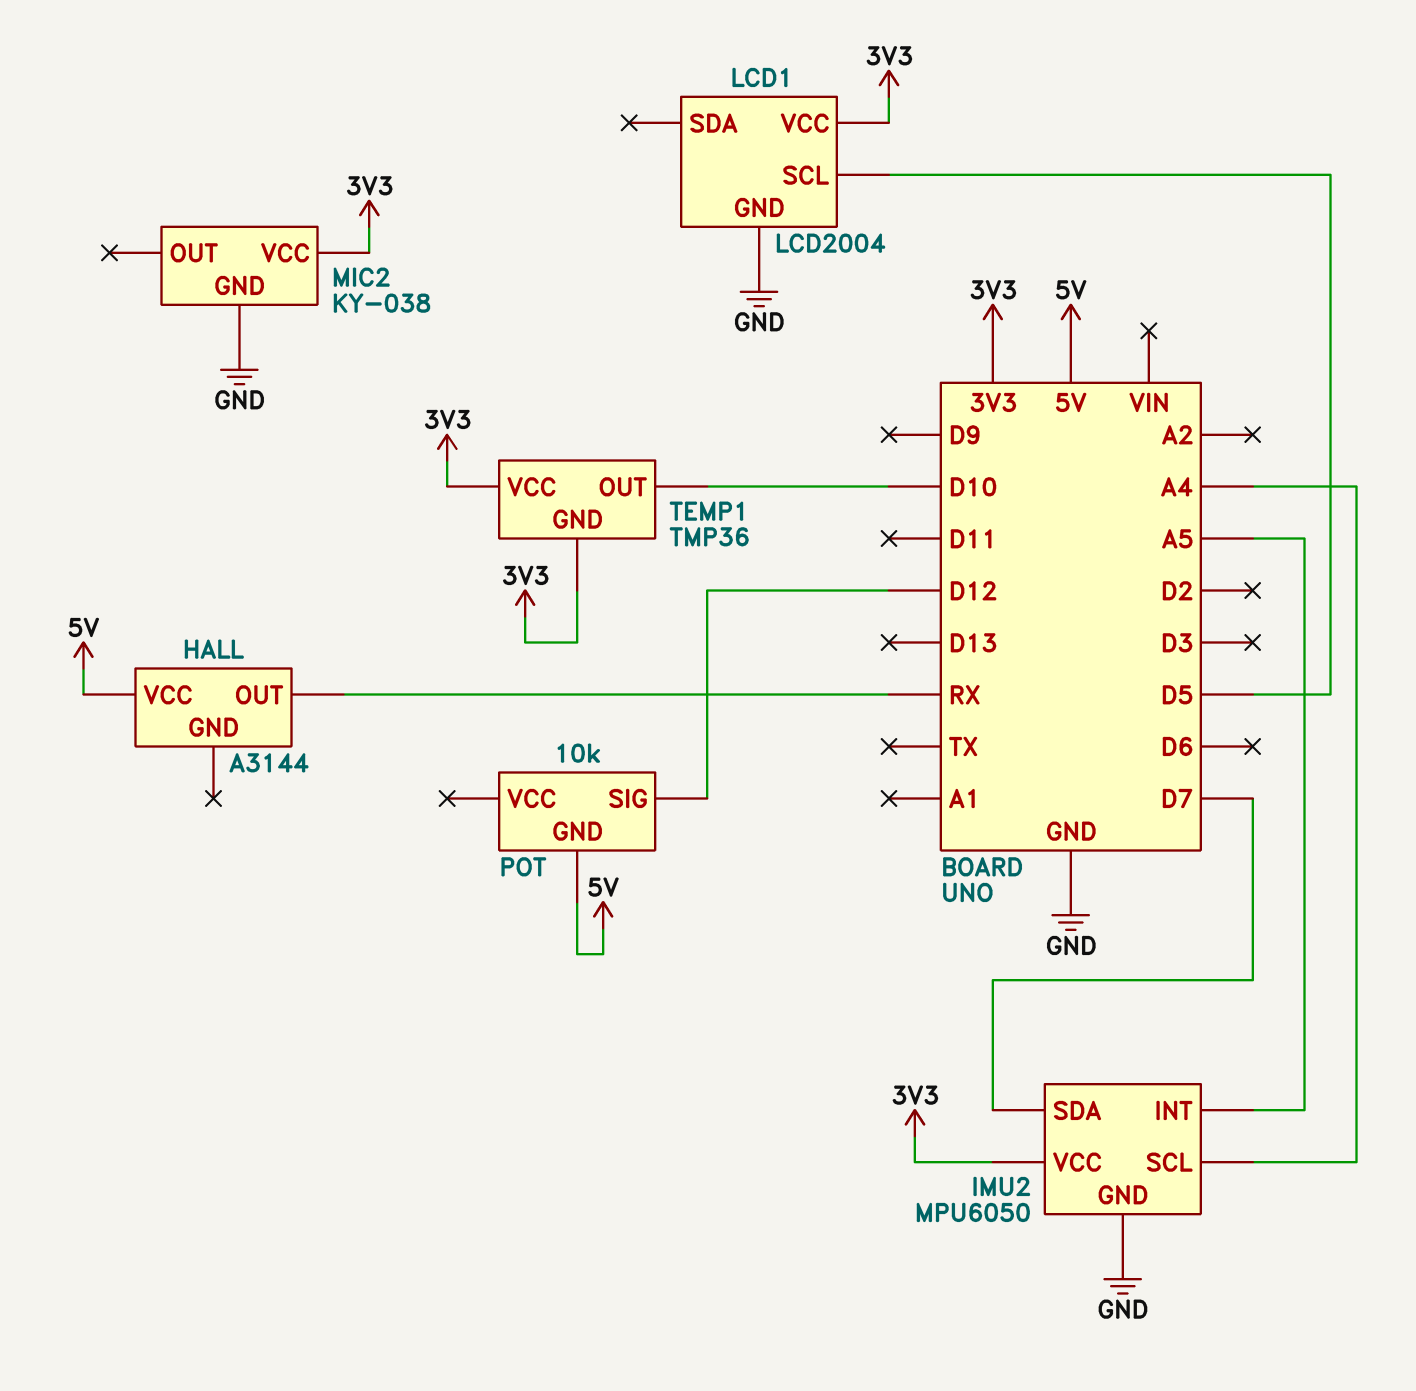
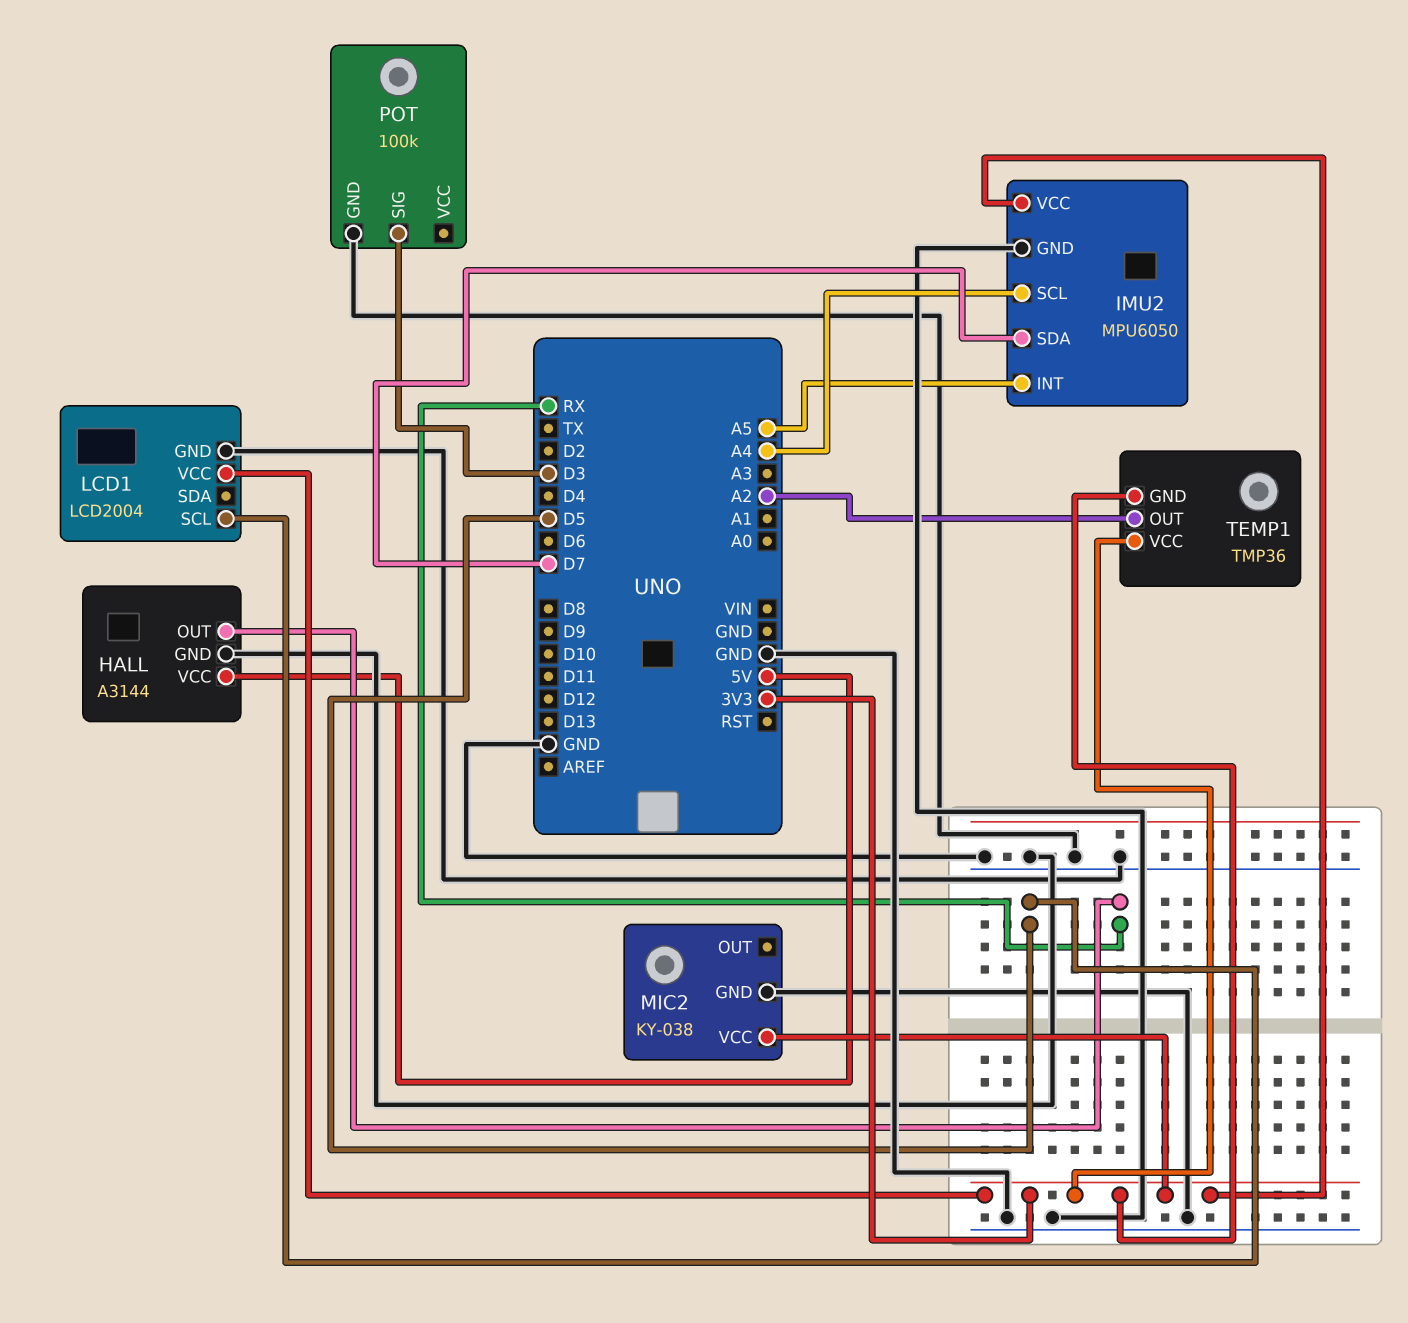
HALL pin GND: none -> GND
POT: 10k -> 100k
POT pin GND: 5V -> GND
POT pin SIG: D12 -> D3
TEMP1 pin OUT: D10 -> A2

